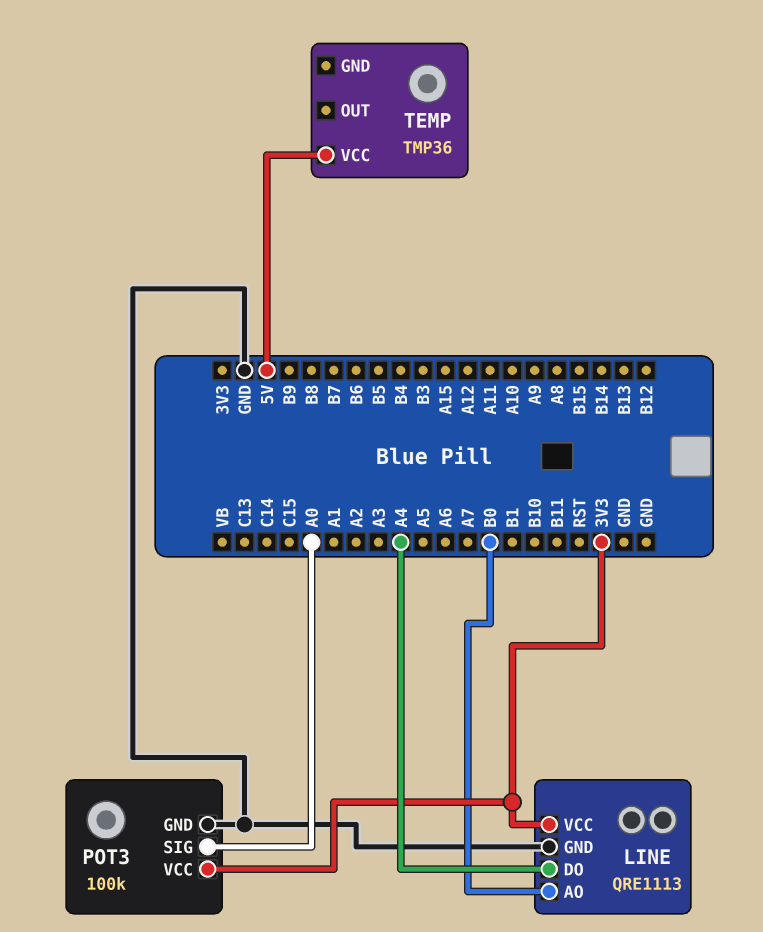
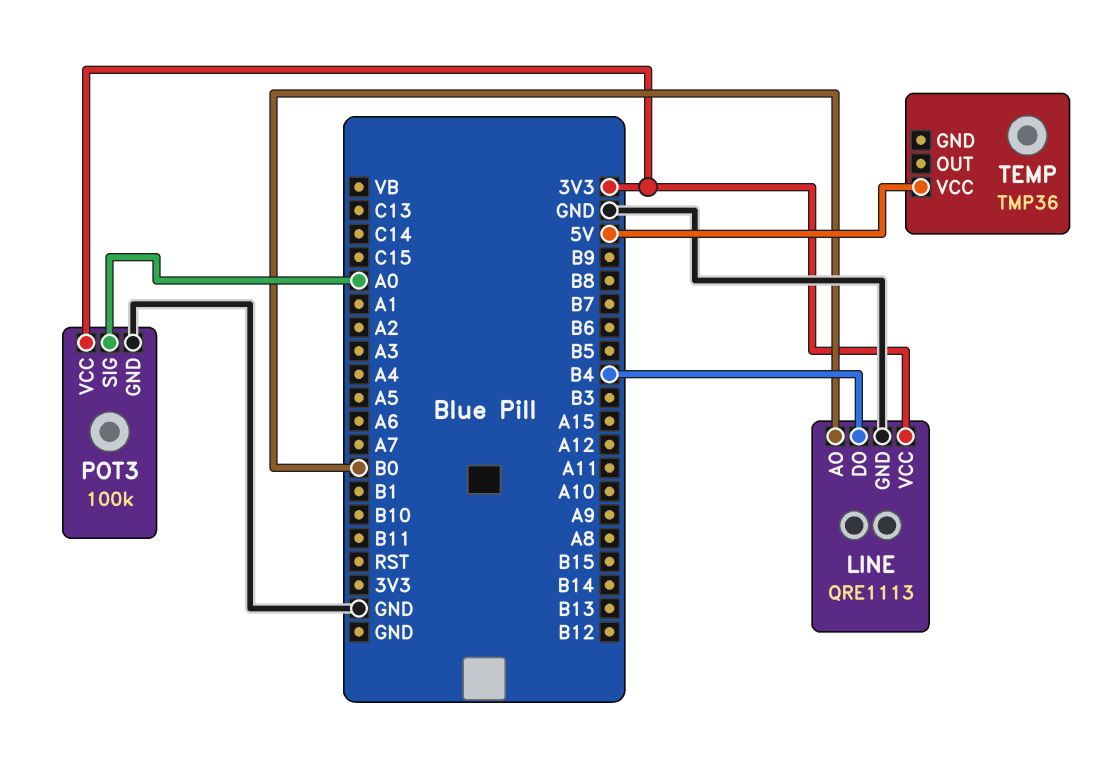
LINE pin DO: A4 -> B4

